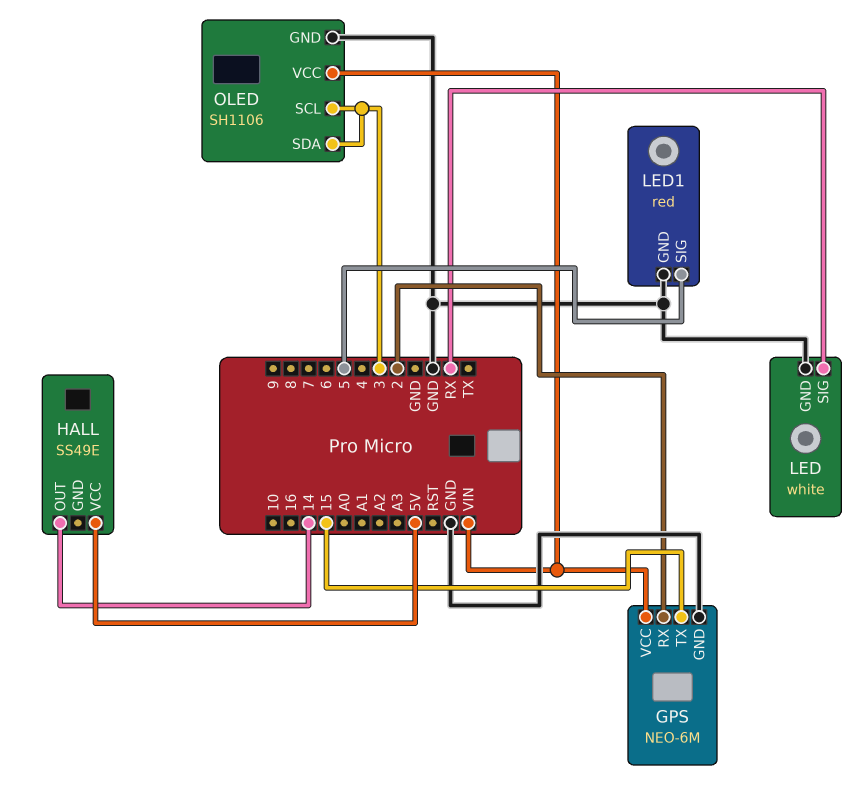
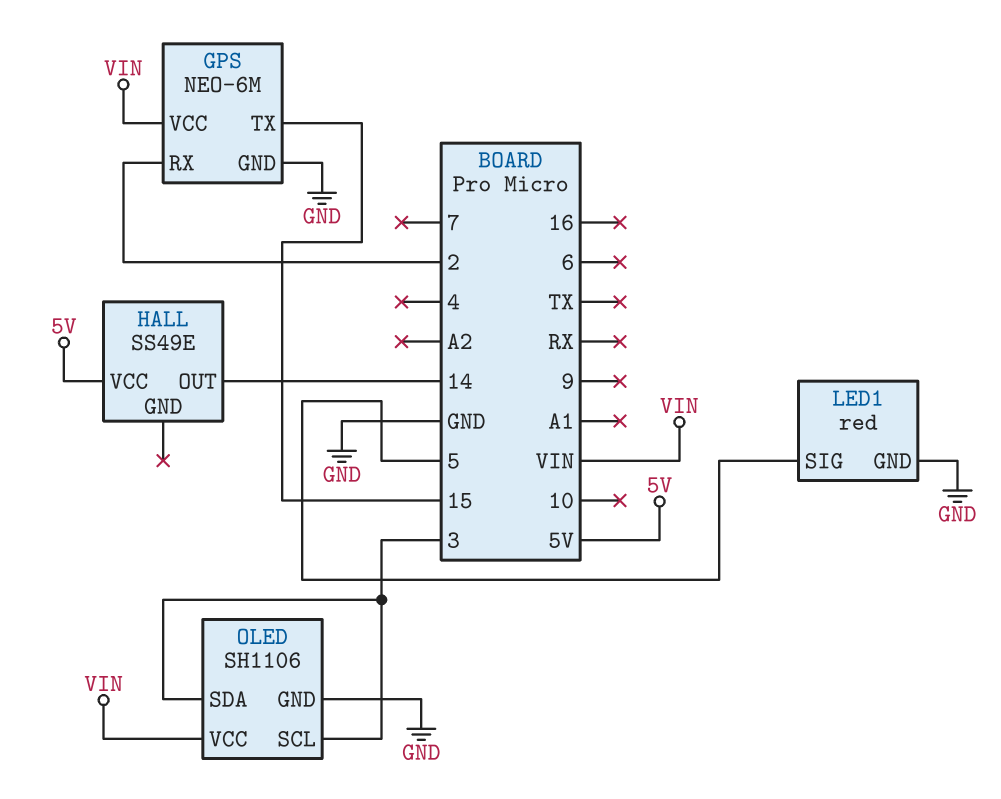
LED: white -> none
LED pin GND: GND -> none
LED pin SIG: RX -> none

